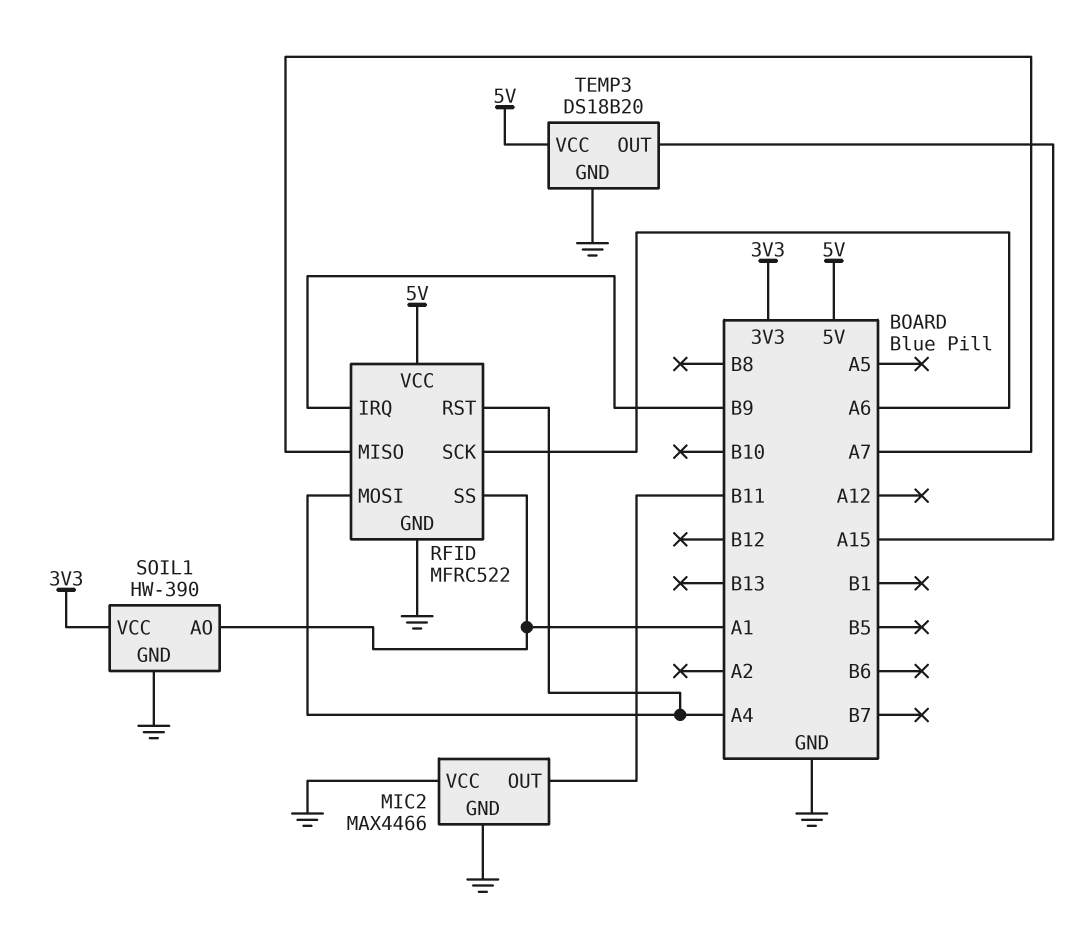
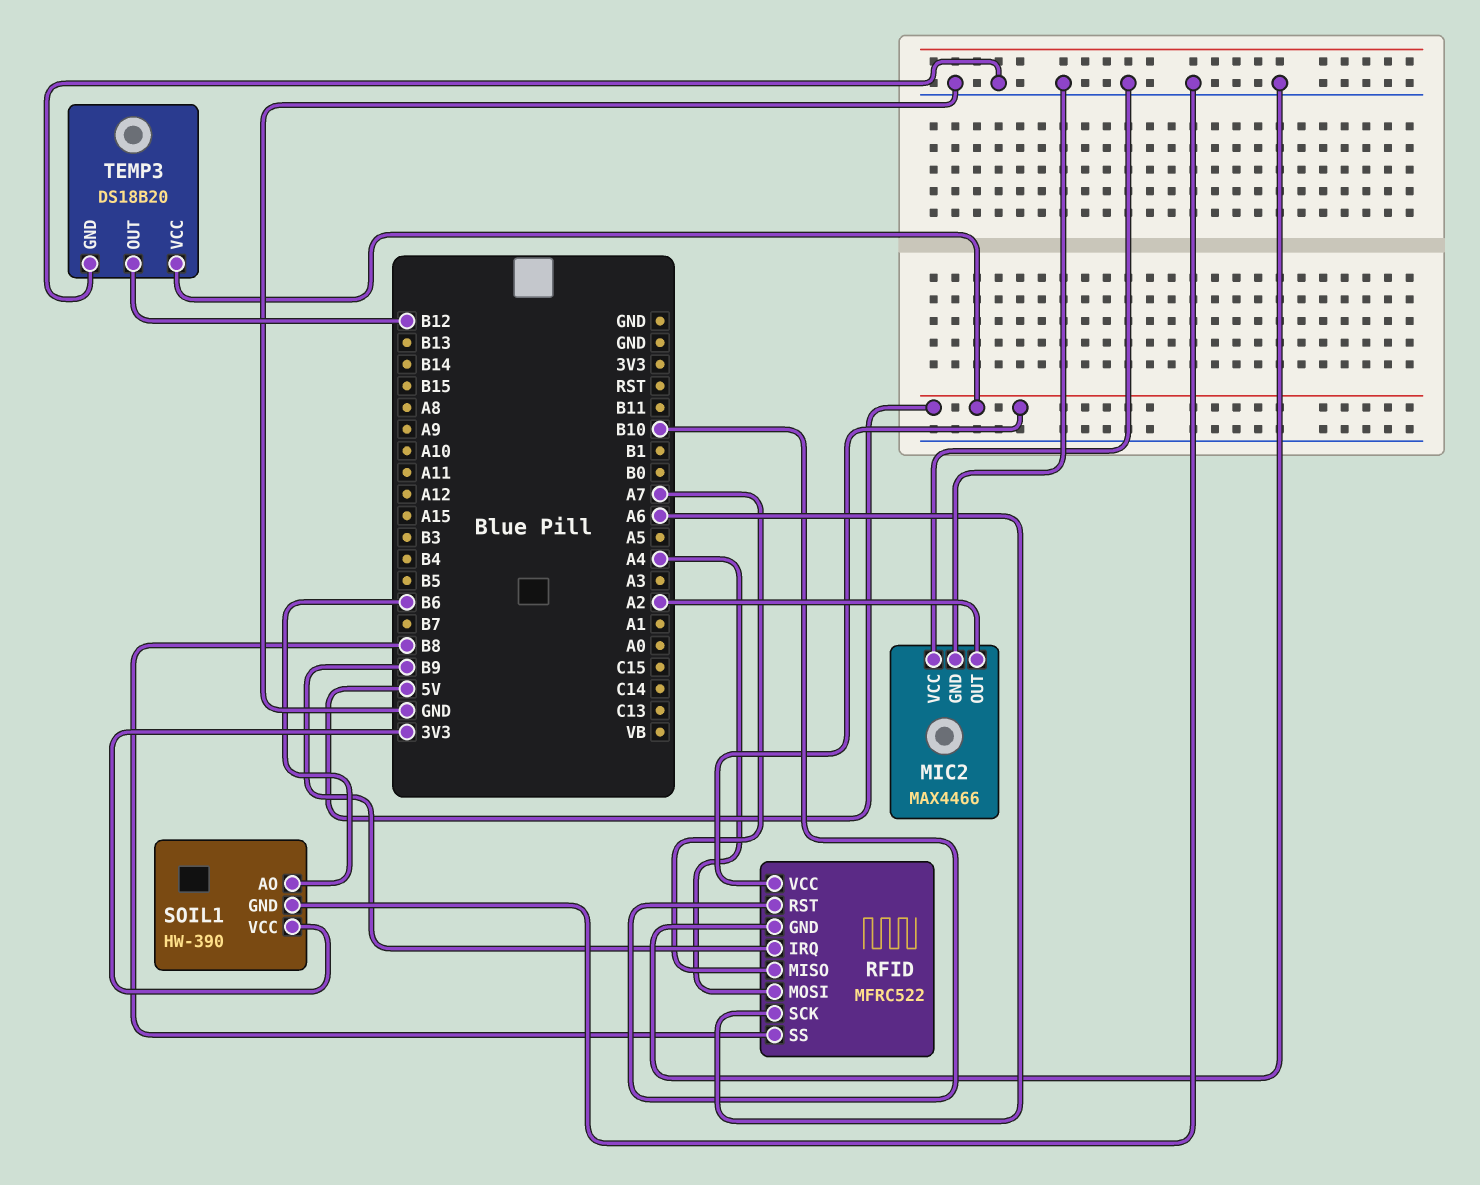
MIC2 pin OUT: B11 -> A2
RFID pin RST: A4 -> B10
RFID pin SS: A1 -> B8
SOIL1 pin AO: A1 -> B6
TEMP3 pin OUT: A15 -> B12

